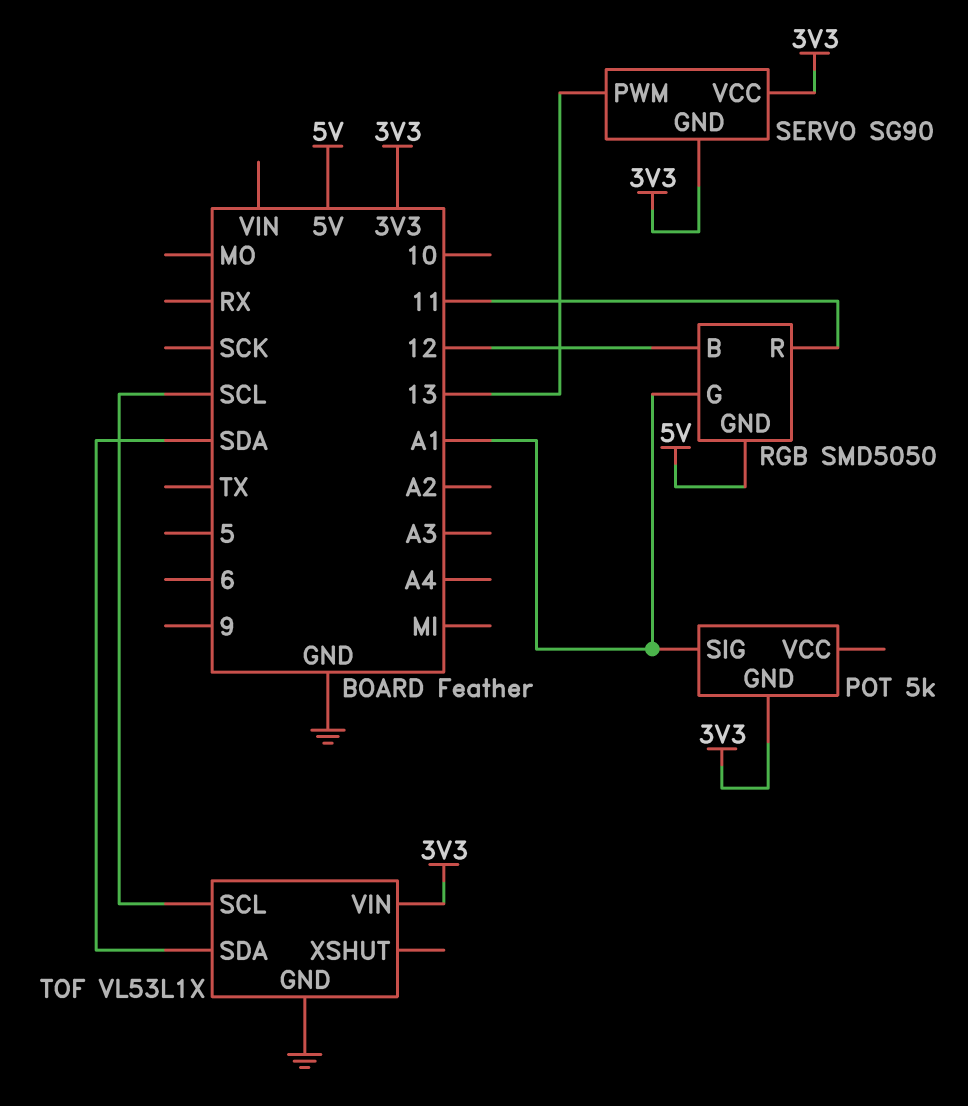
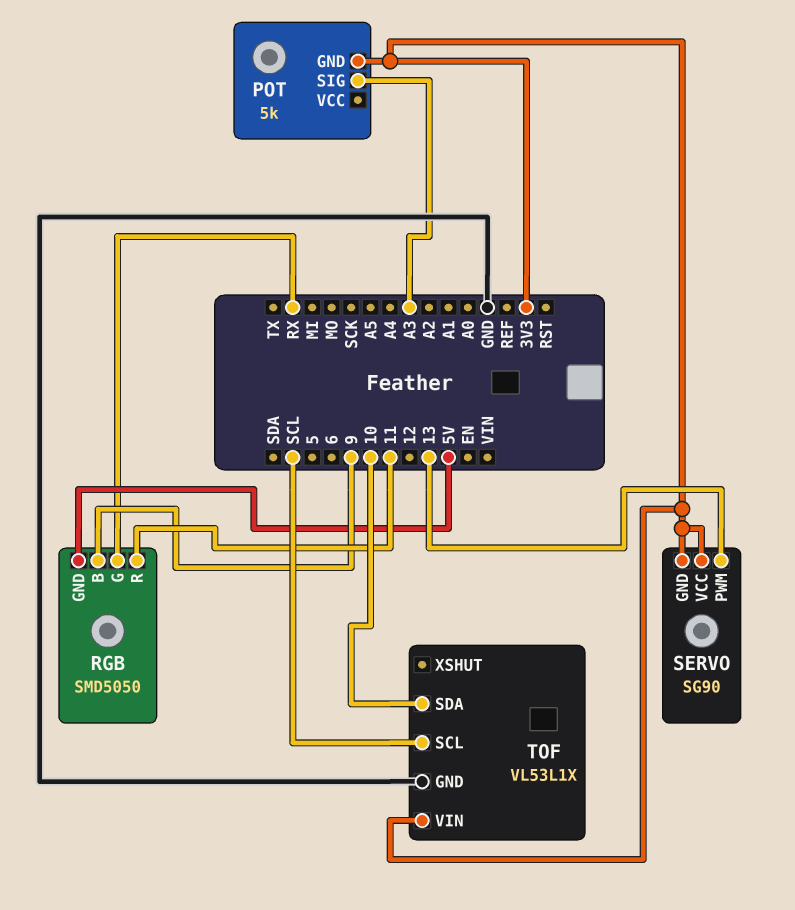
POT pin SIG: A1 -> A3
RGB pin B: 12 -> 9
RGB pin G: A1 -> RX
TOF pin SDA: SDA -> 10

